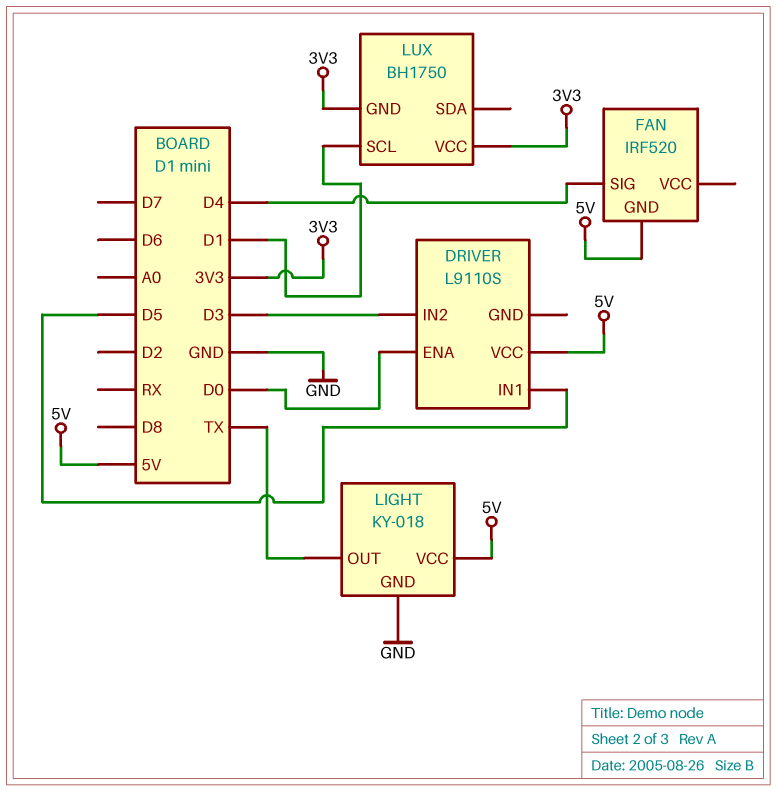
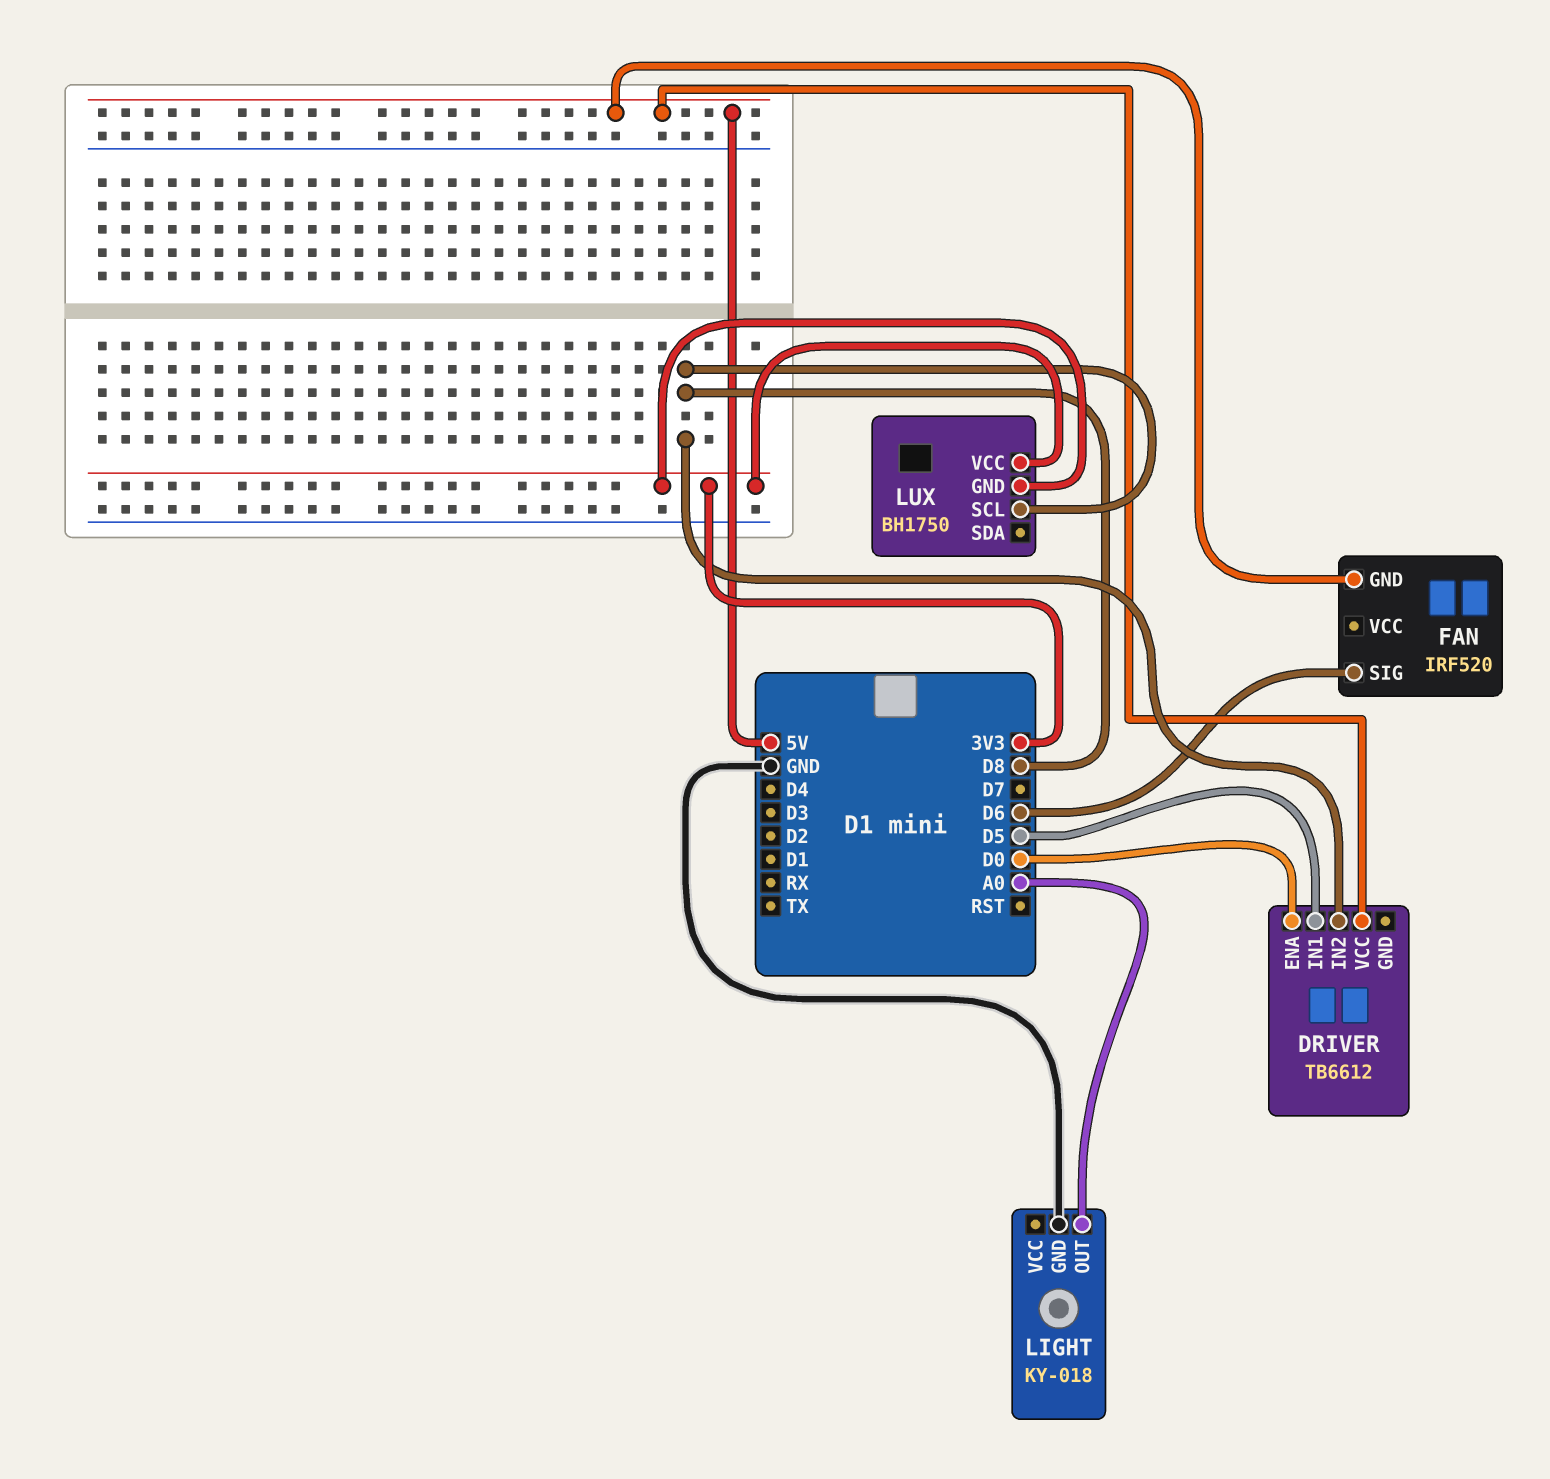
DRIVER: L9110S -> TB6612
DRIVER pin IN2: D3 -> D8
FAN pin SIG: D4 -> D6
LIGHT pin OUT: TX -> A0
LIGHT pin VCC: 5V -> none
LUX pin SCL: D1 -> D8

